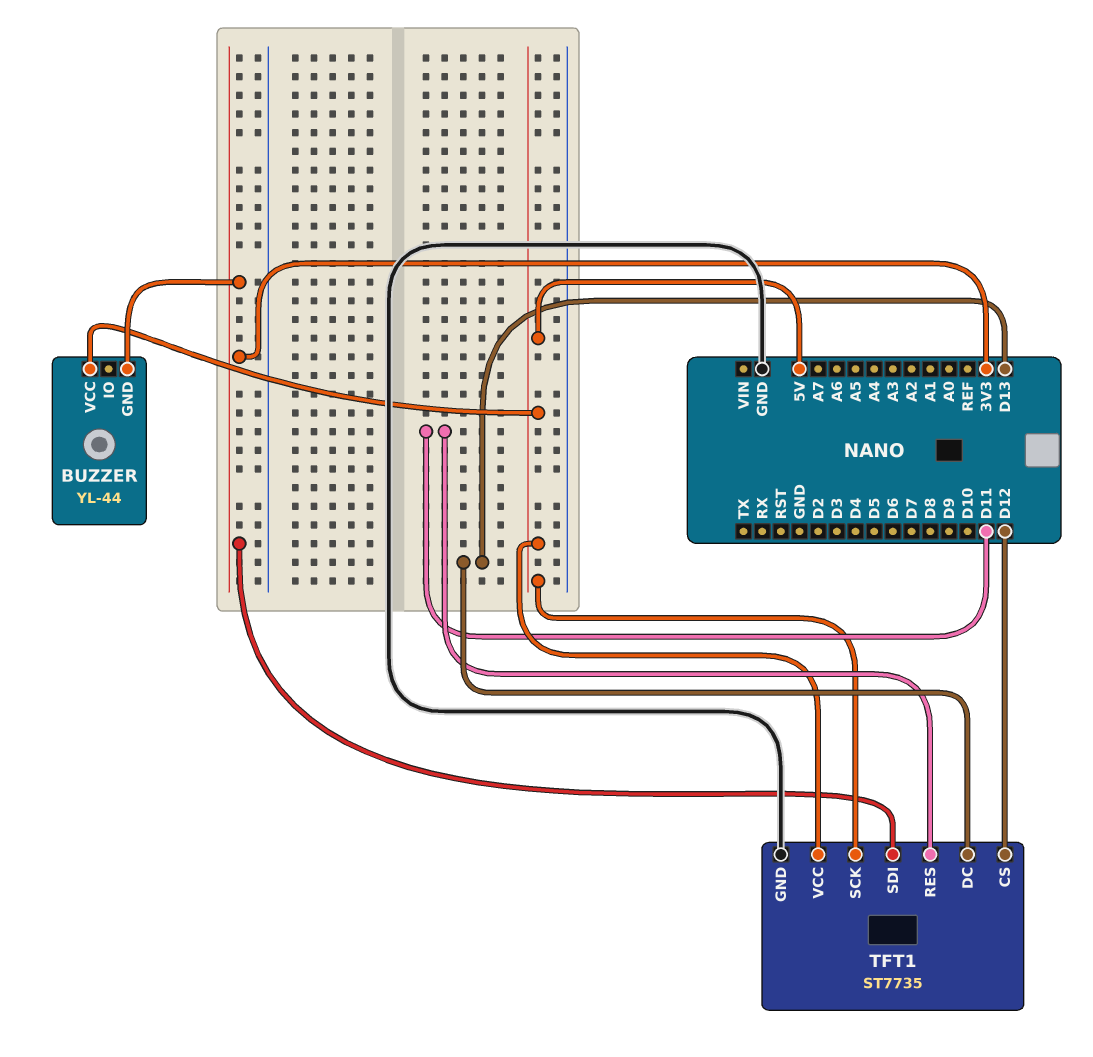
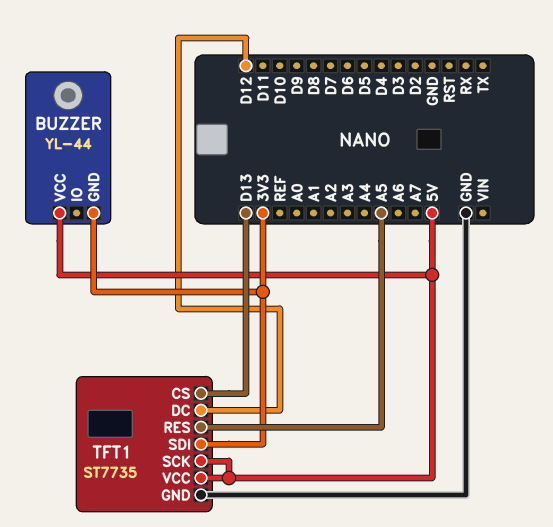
TFT1 pin CS: D12 -> D13
TFT1 pin DC: D13 -> D12
TFT1 pin RES: D11 -> A5

